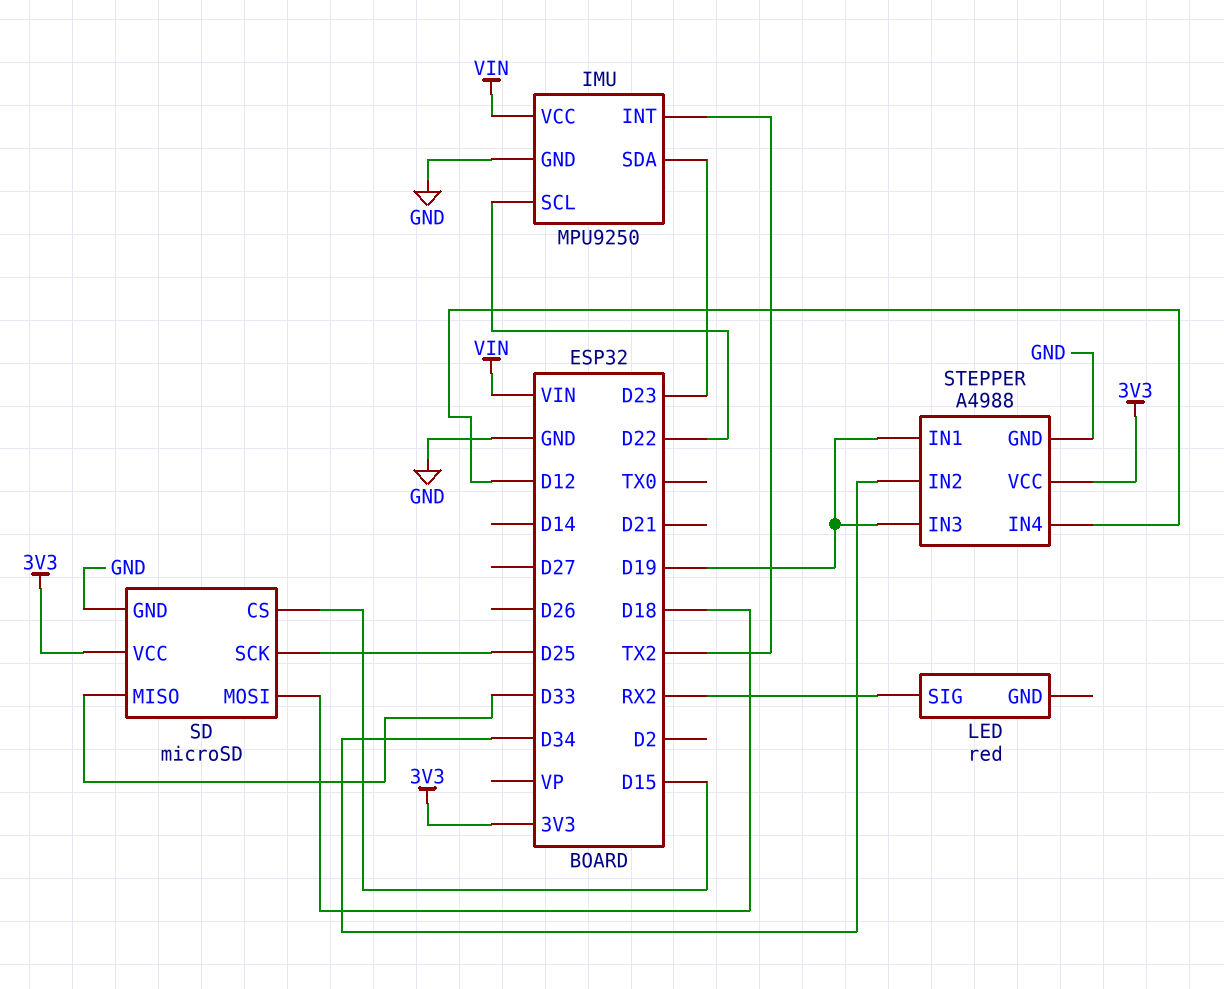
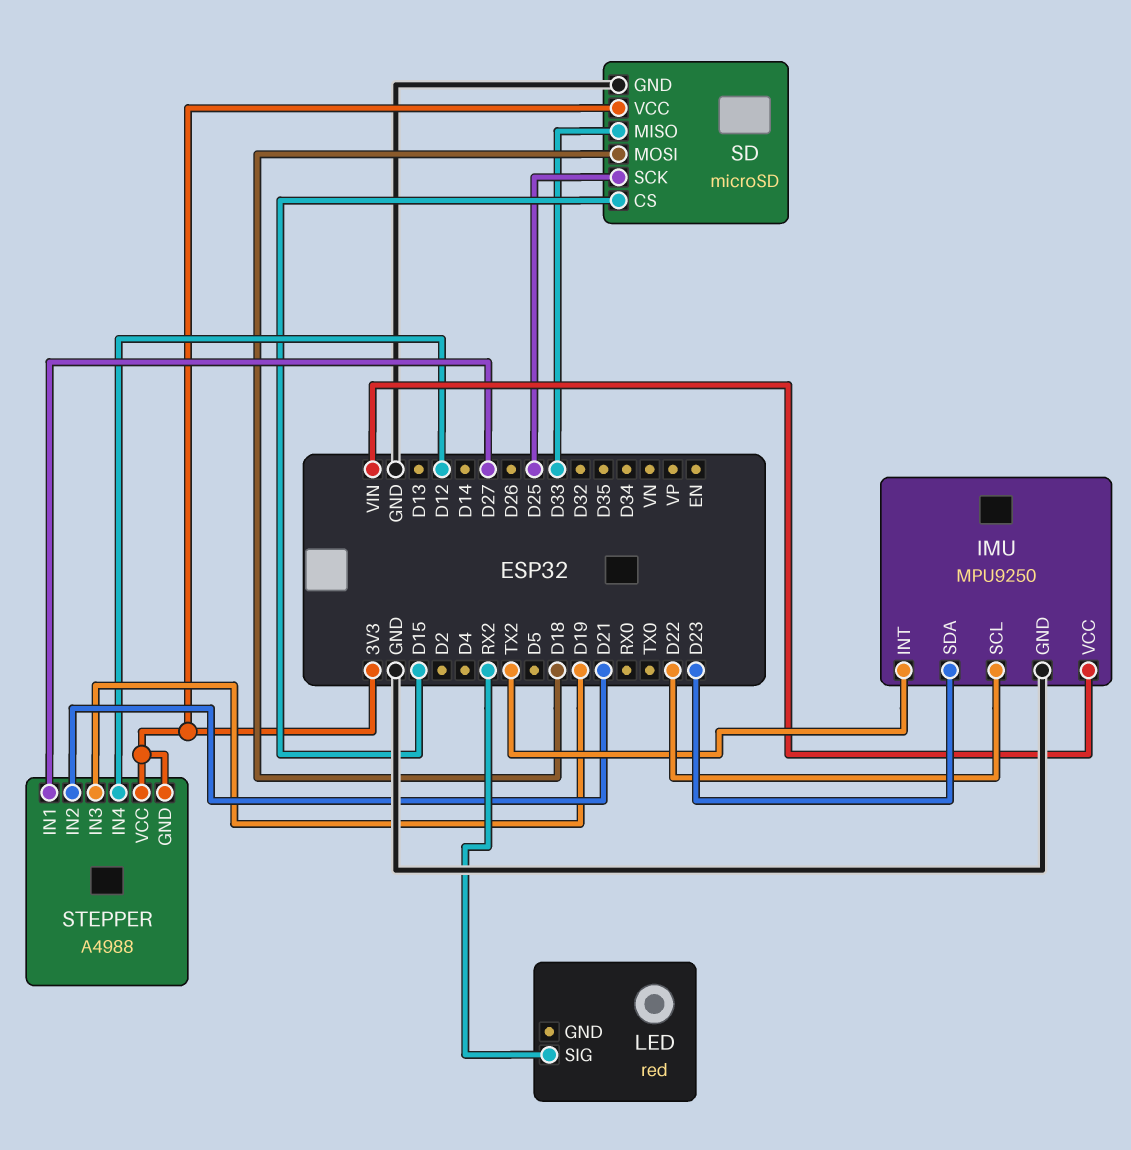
STEPPER pin GND: GND -> 3V3
STEPPER pin IN1: D19 -> D27
STEPPER pin IN2: D34 -> D21

